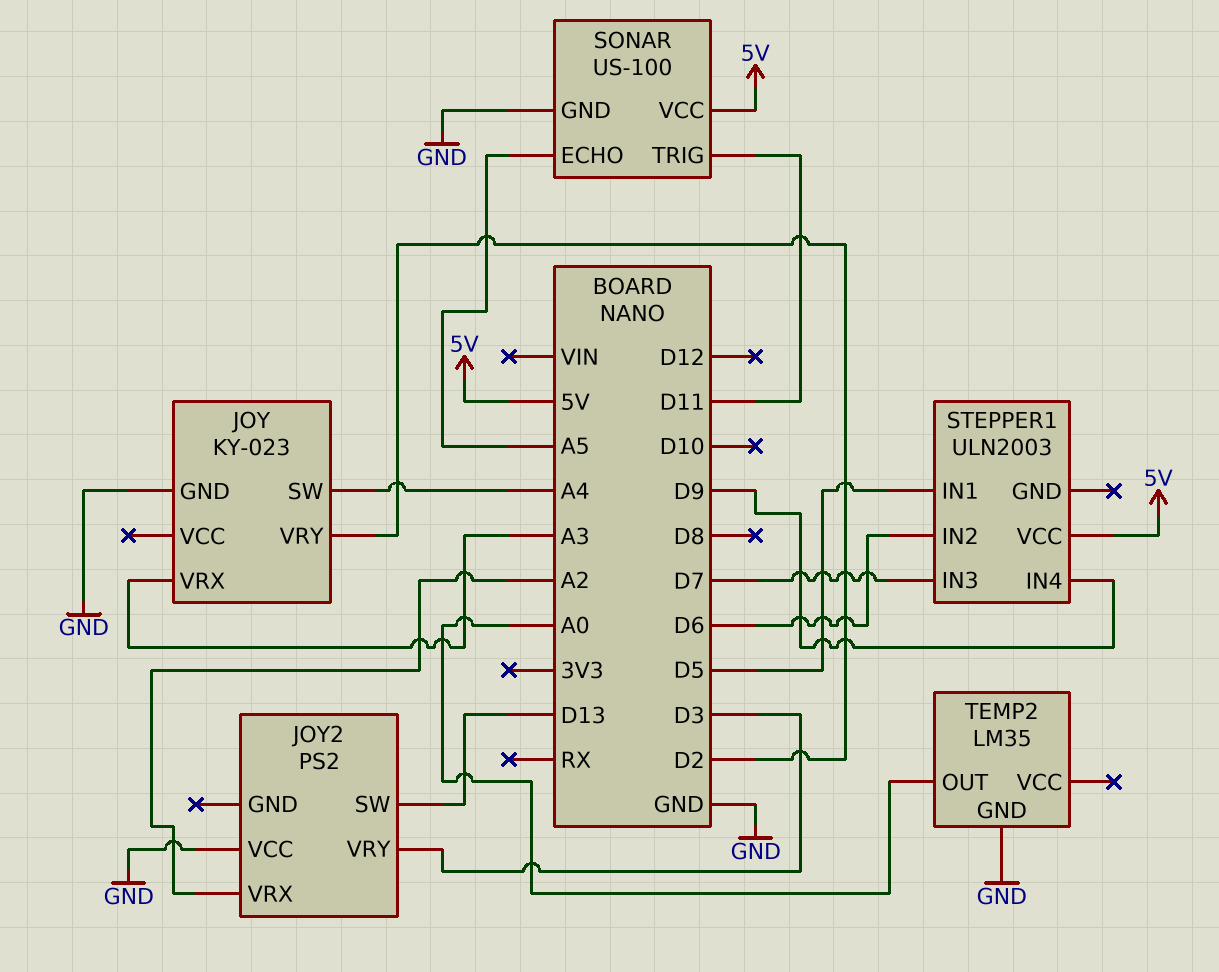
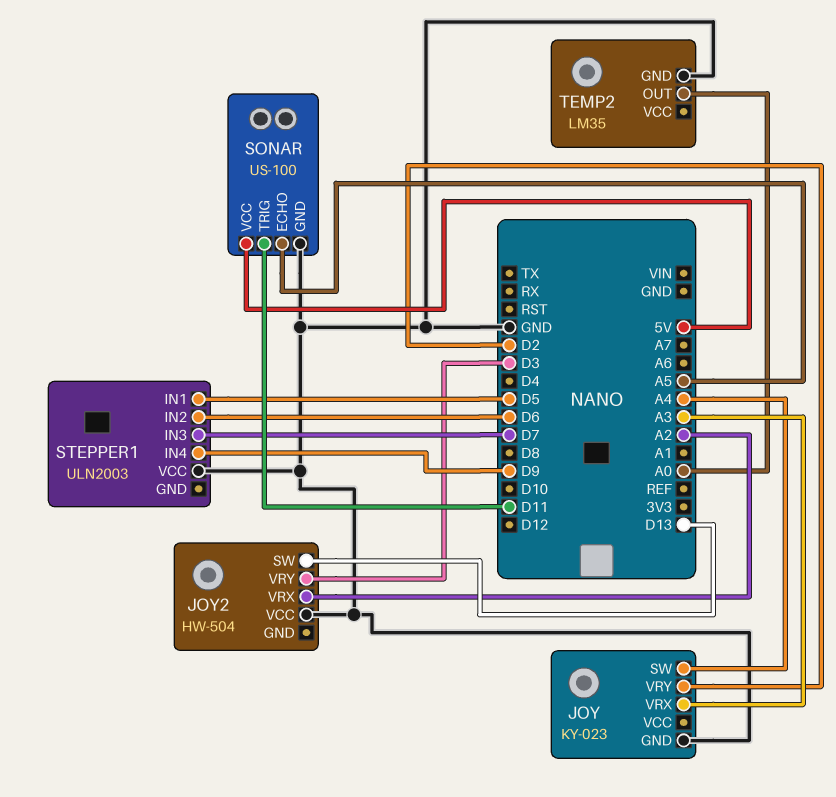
JOY2: PS2 -> HW-504
STEPPER1 pin VCC: 5V -> GND

